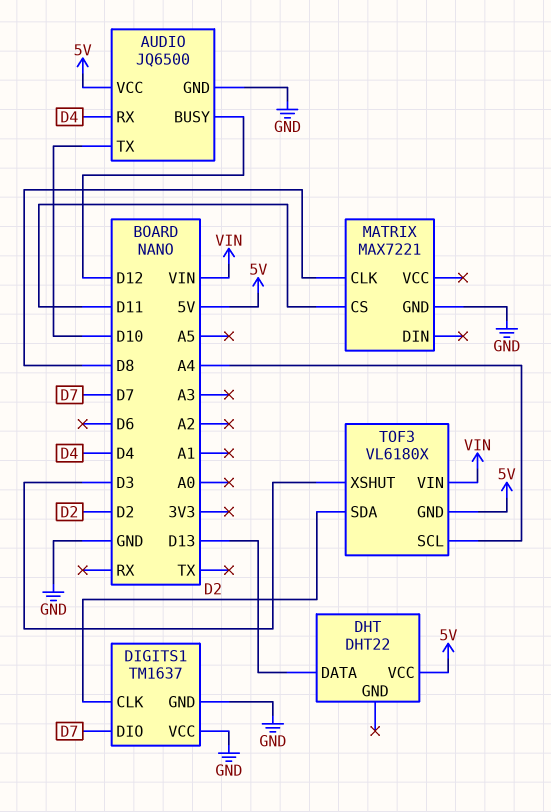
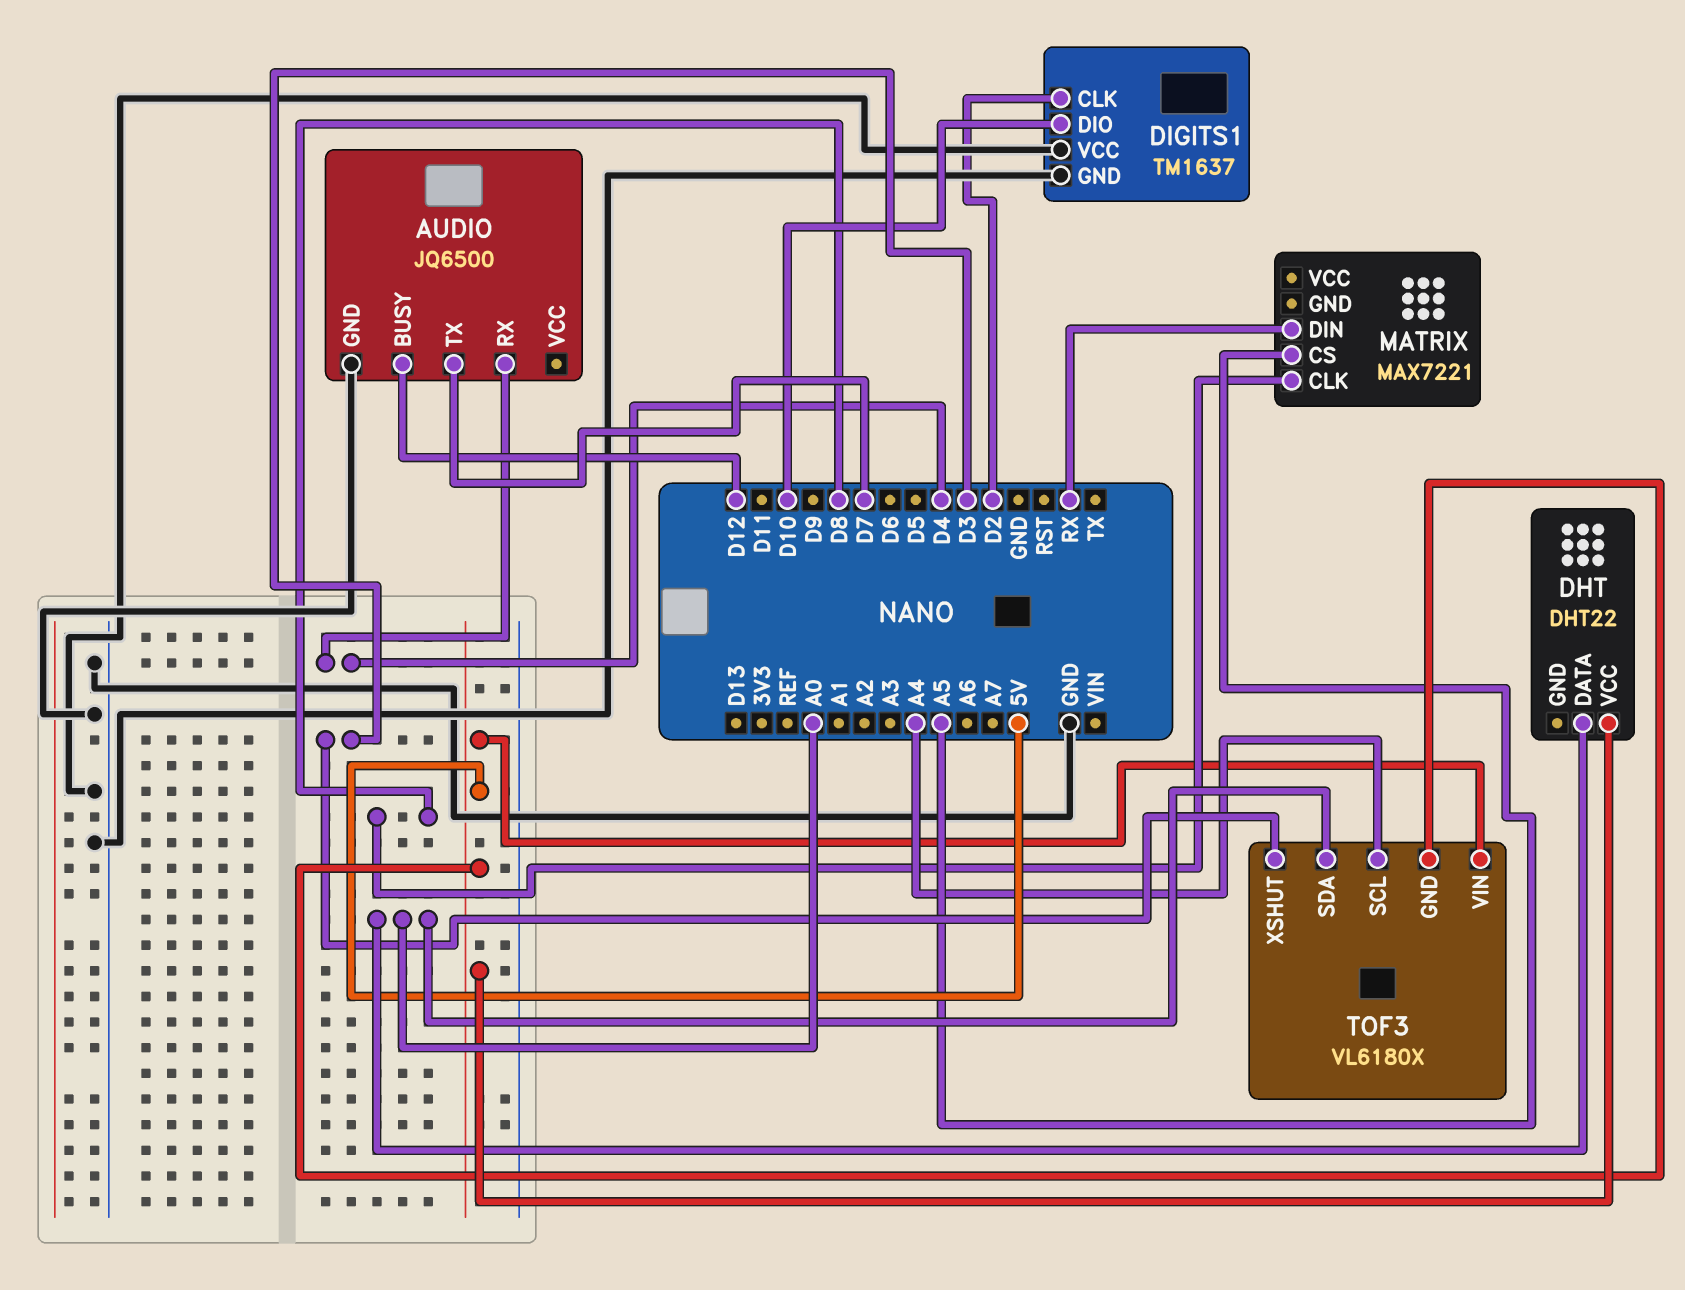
AUDIO pin TX: D10 -> D7
AUDIO pin VCC: 5V -> none
DHT pin DATA: D13 -> A0
DIGITS1 pin DIO: D7 -> D10
MATRIX pin CS: D11 -> A5
MATRIX pin DIN: none -> RX
MATRIX pin GND: GND -> none
TOF3 pin SDA: D2 -> A0
TOF3 pin VIN: VIN -> 5V

